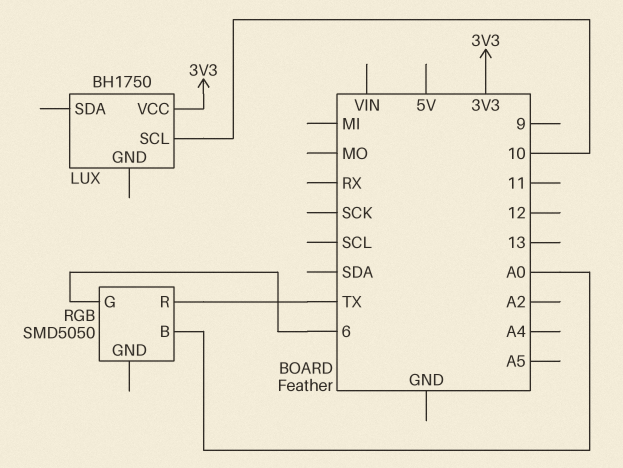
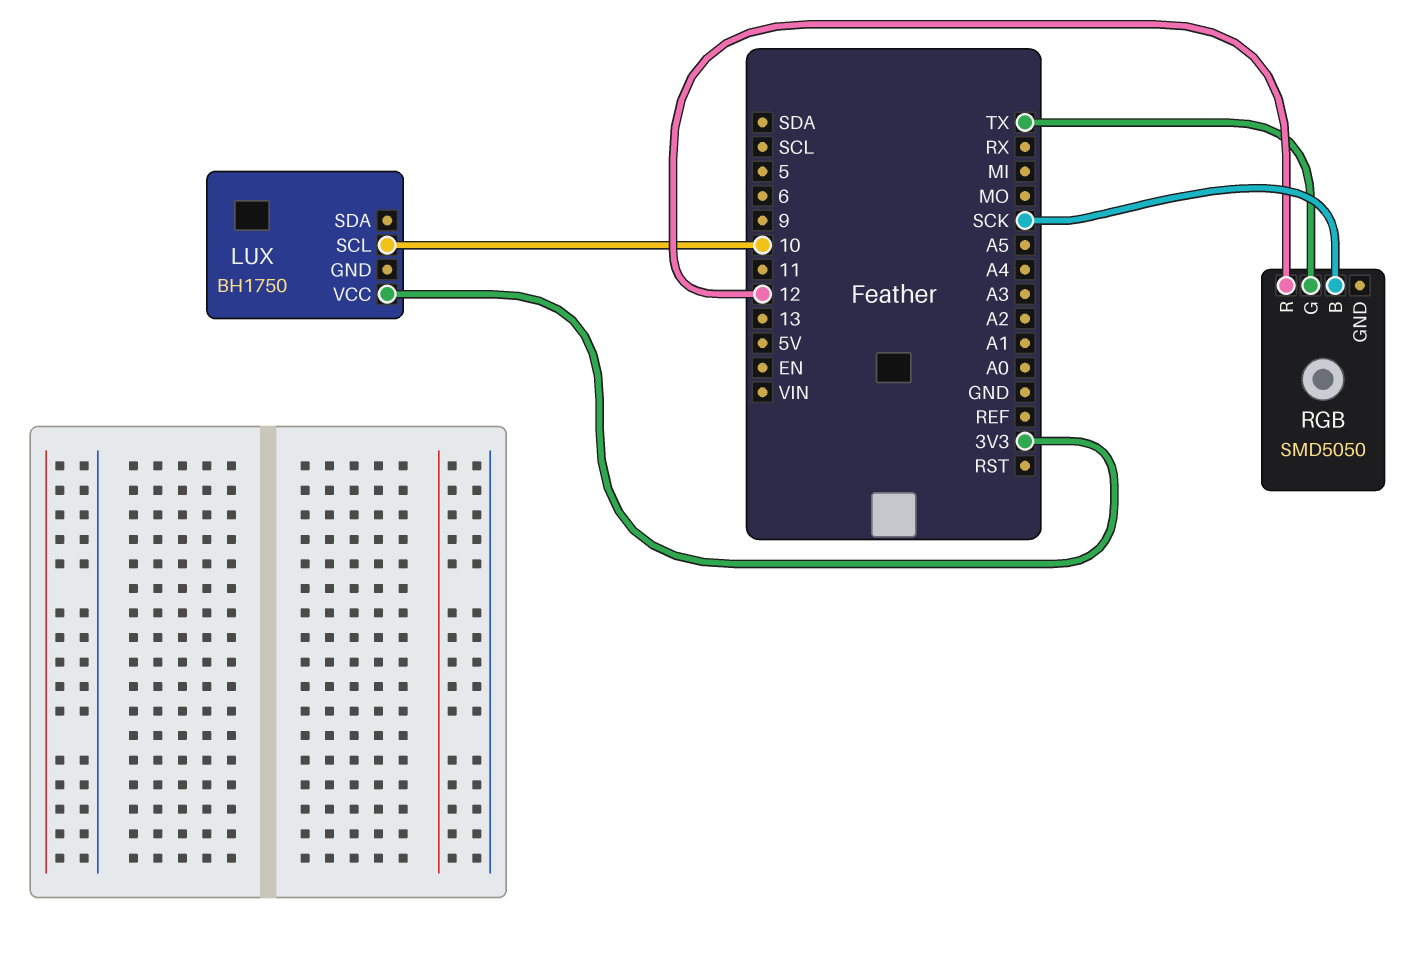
RGB pin B: A0 -> SCK
RGB pin G: 6 -> TX
RGB pin R: TX -> 12

